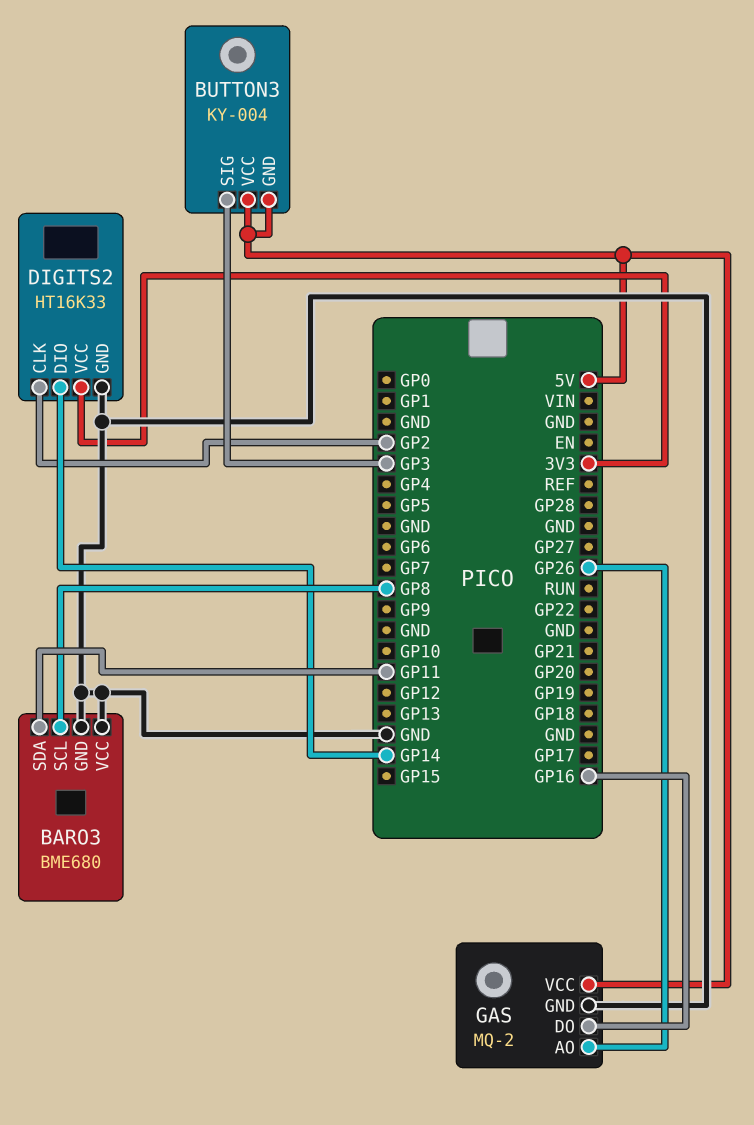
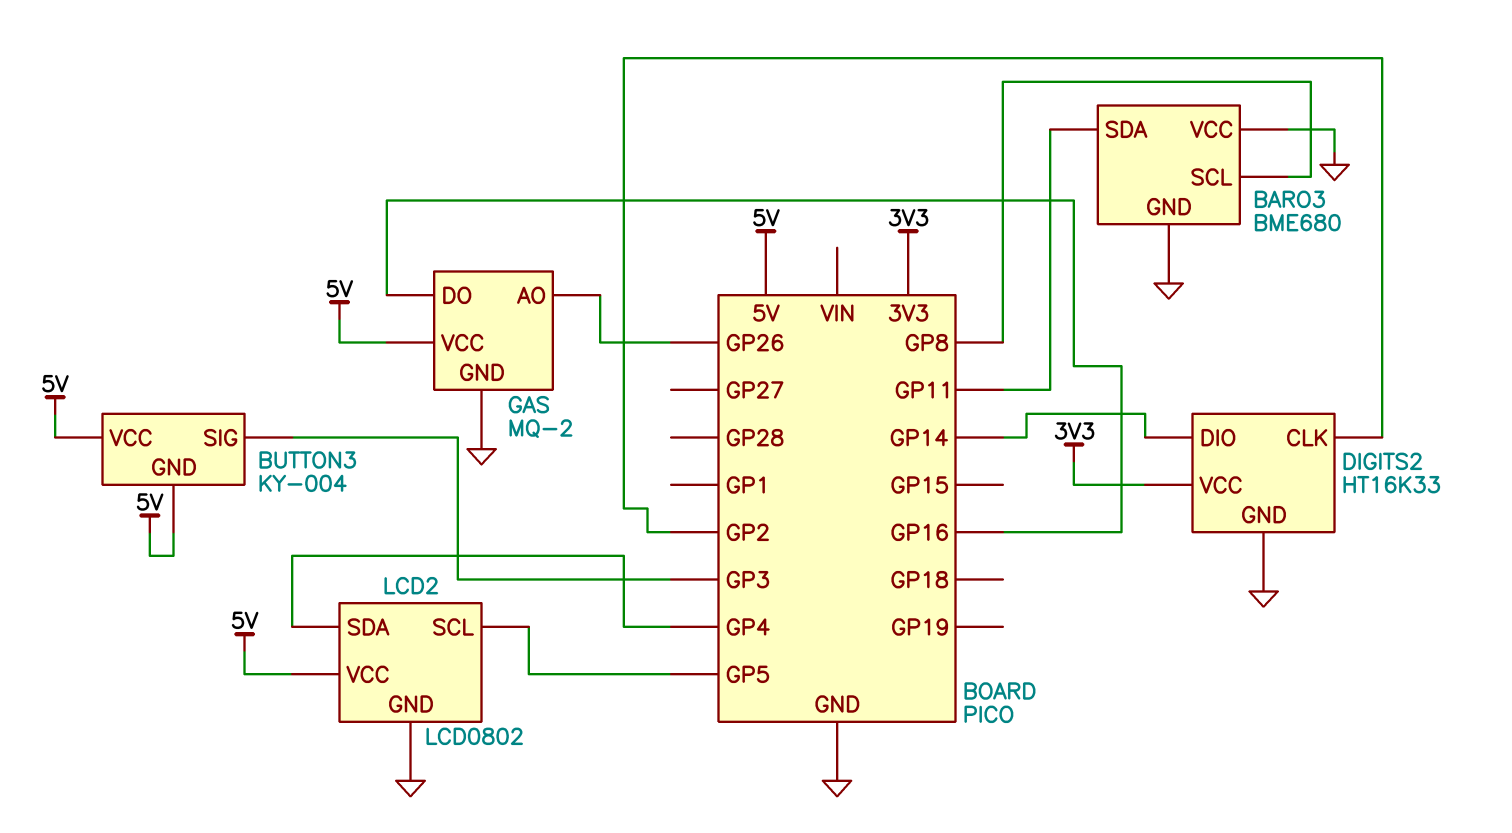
LCD2: none -> LCD0802
LCD2 pin GND: none -> GND
LCD2 pin SCL: none -> GP5
LCD2 pin SDA: none -> GP4
LCD2 pin VCC: none -> 5V

